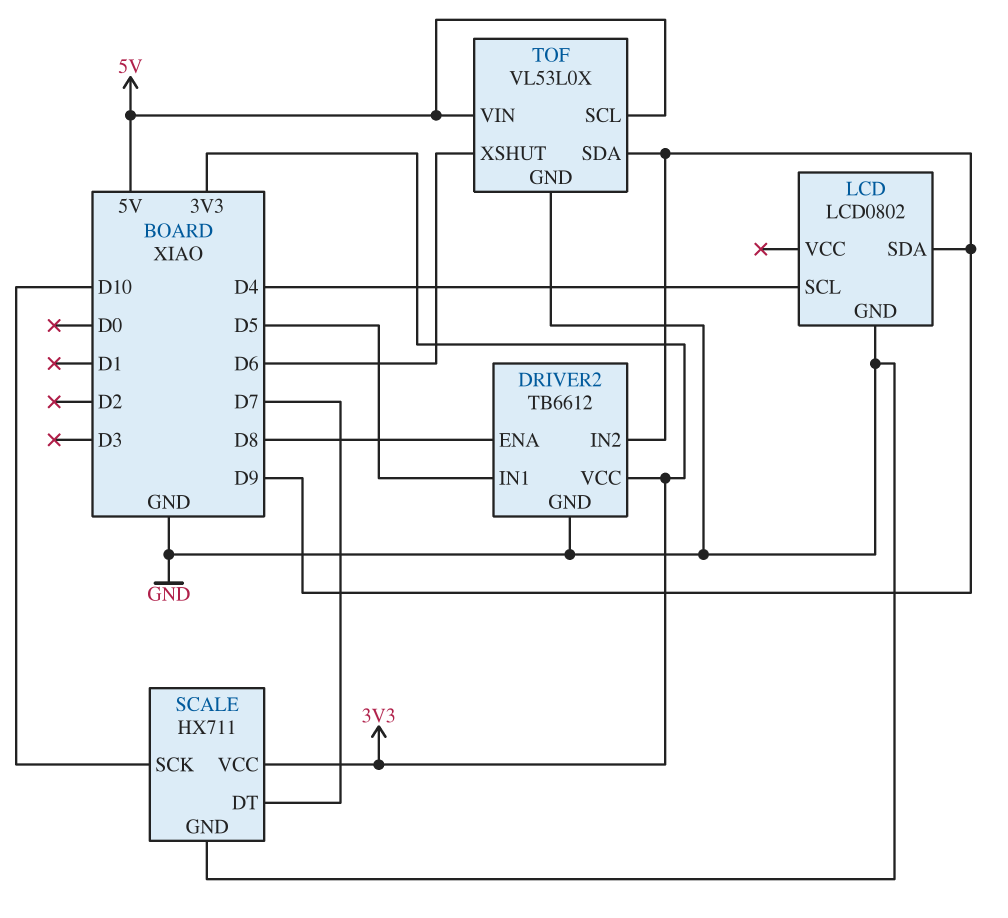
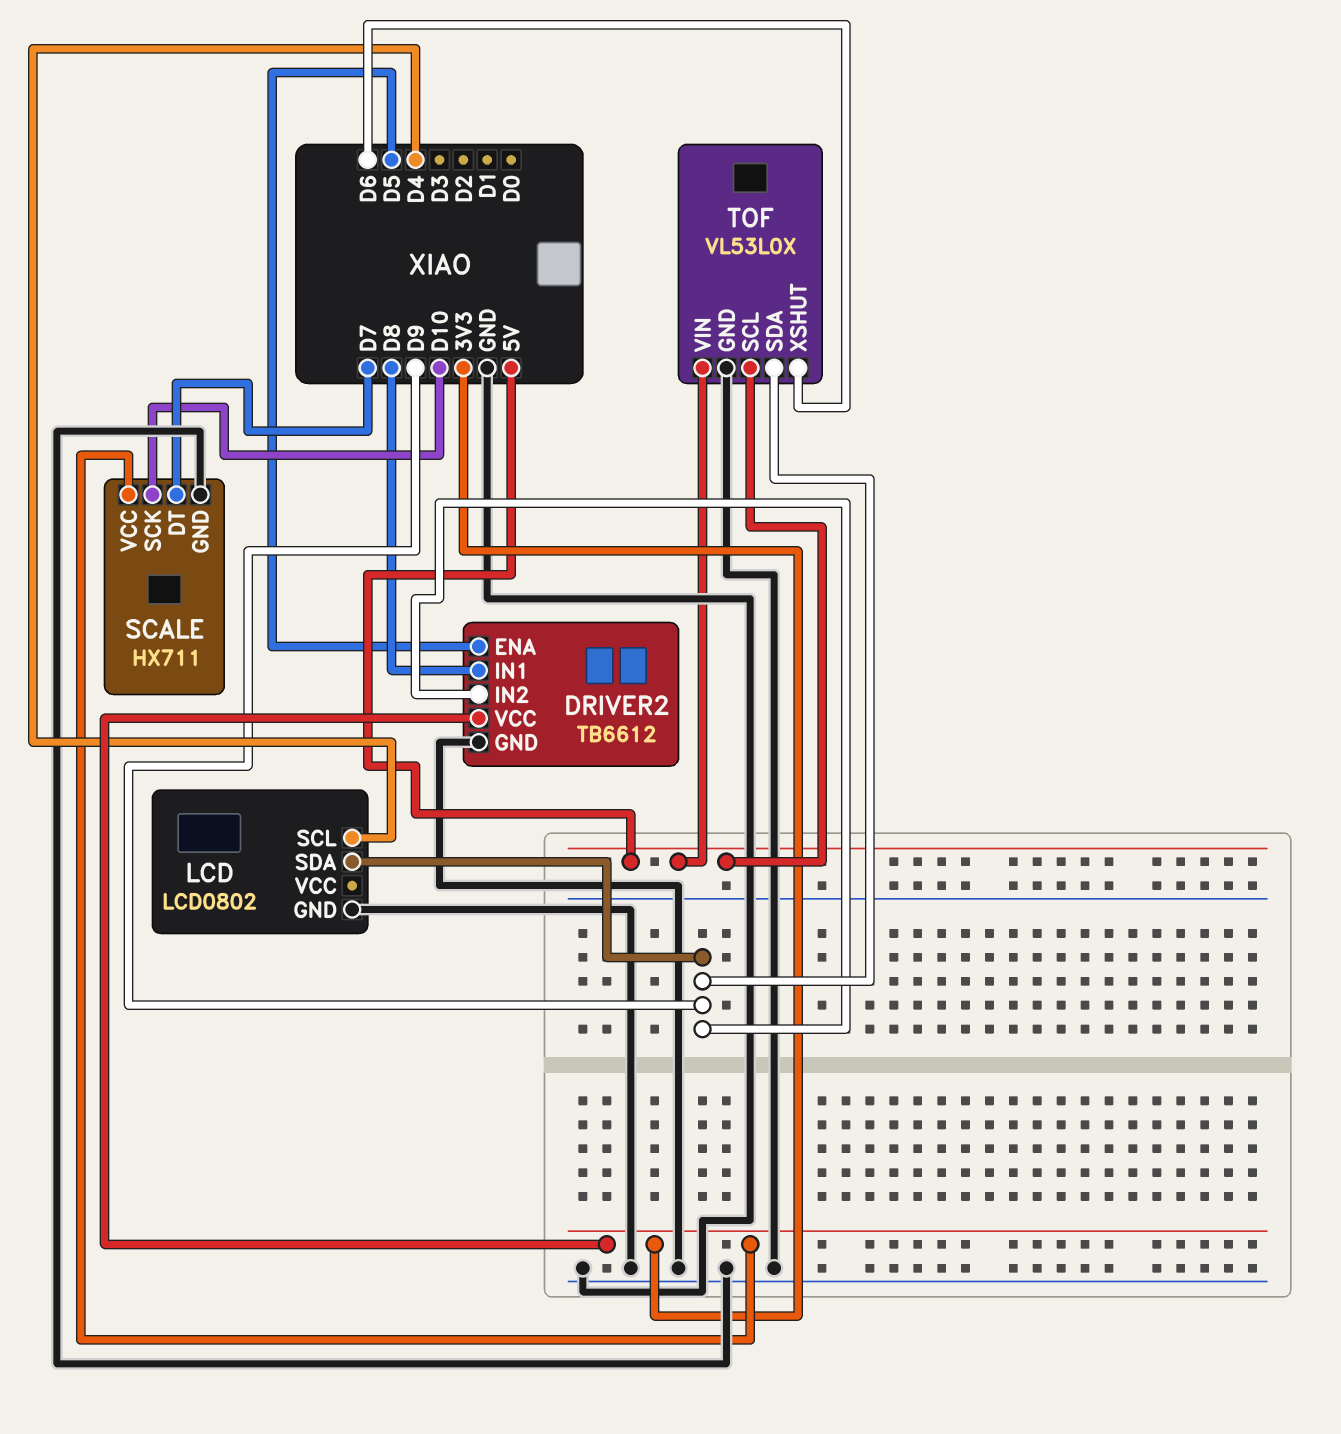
DRIVER2 pin ENA: D8 -> D5
DRIVER2 pin IN1: D5 -> D8

